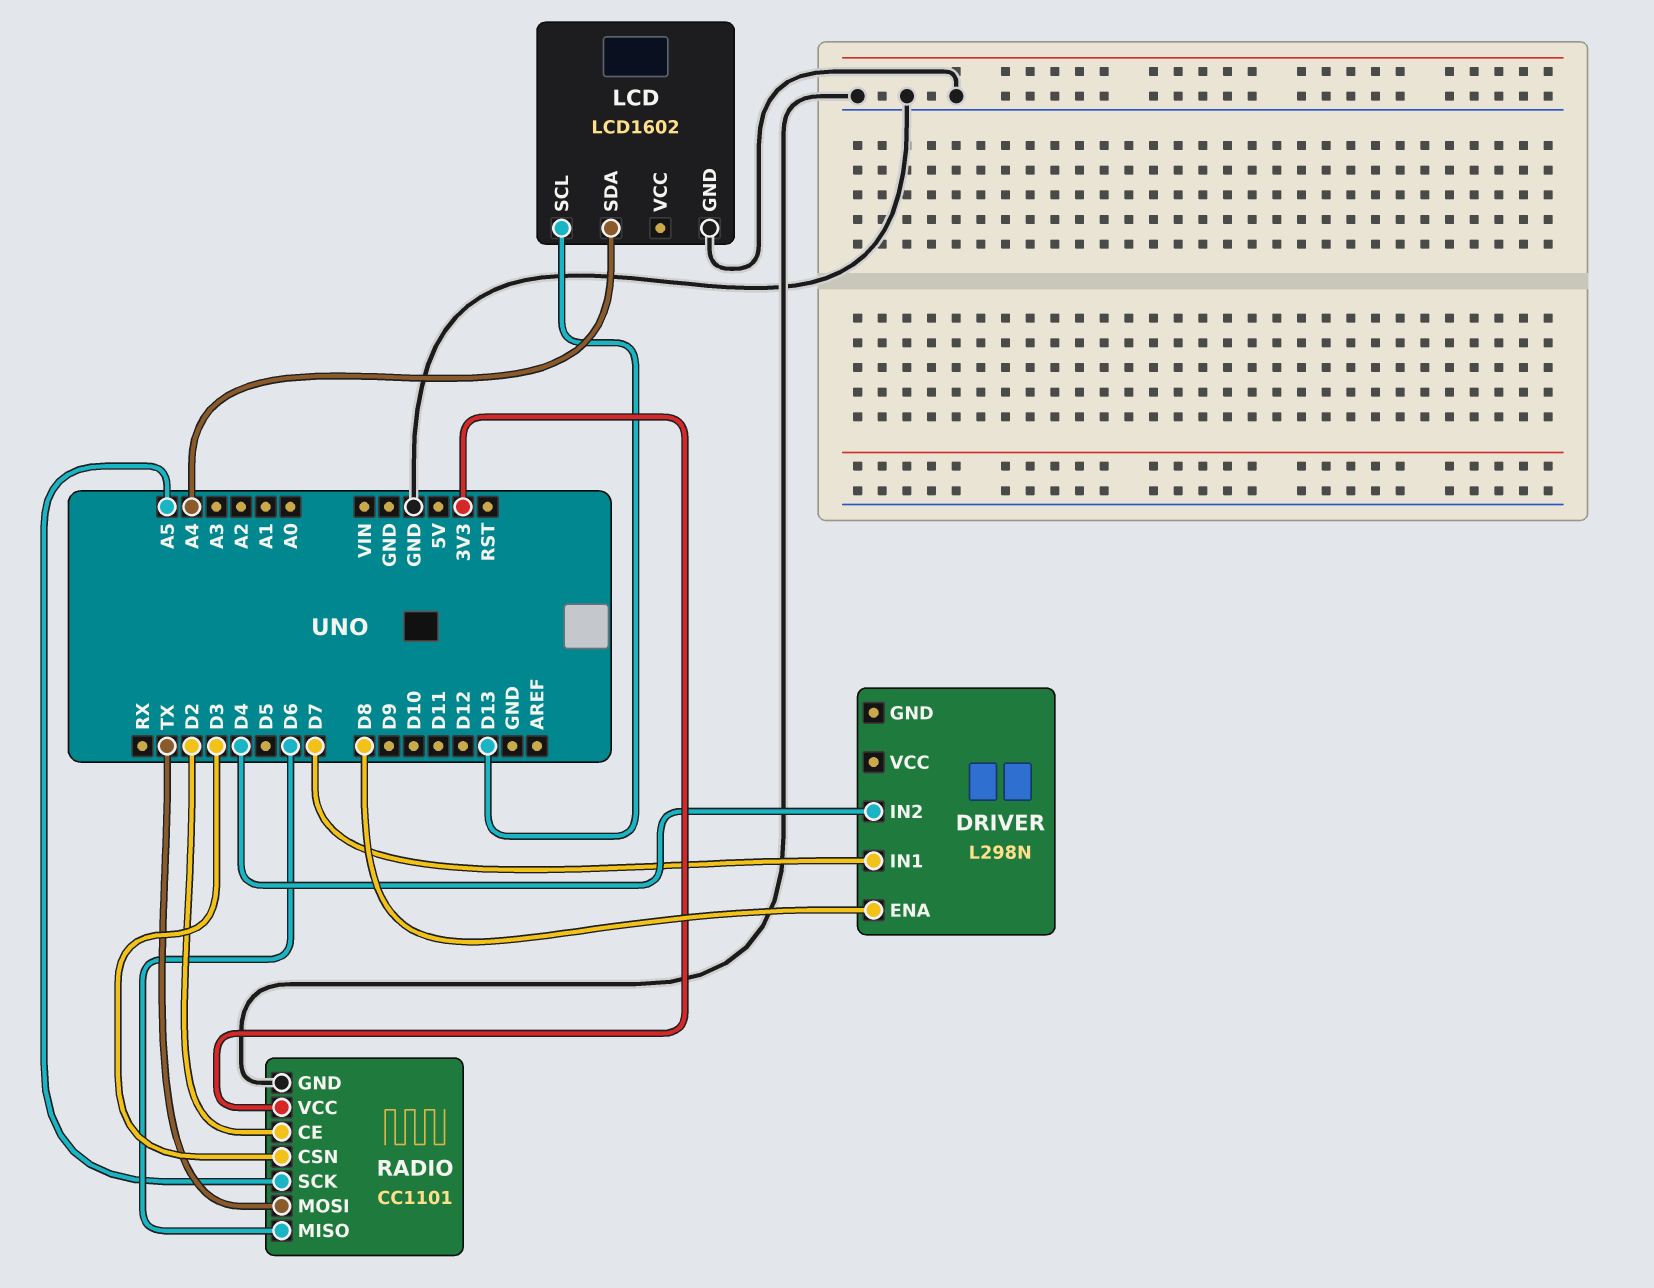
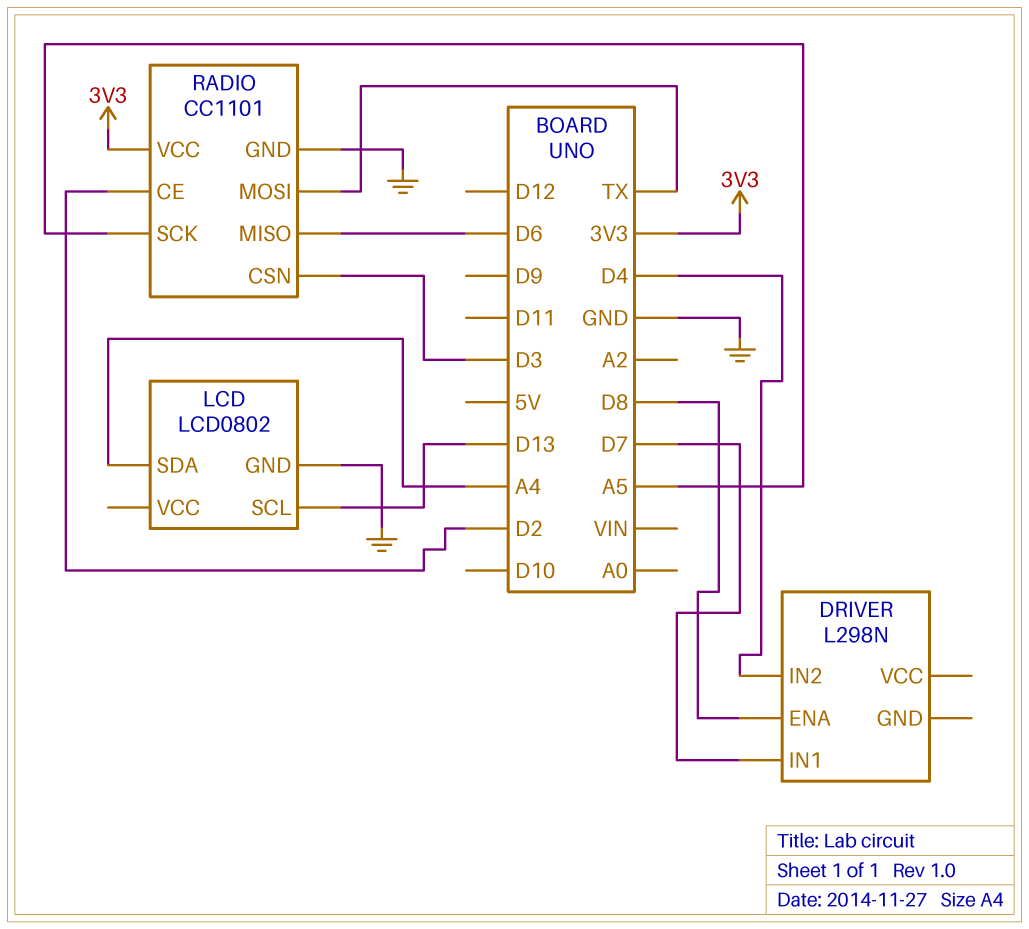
LCD: LCD1602 -> LCD0802

